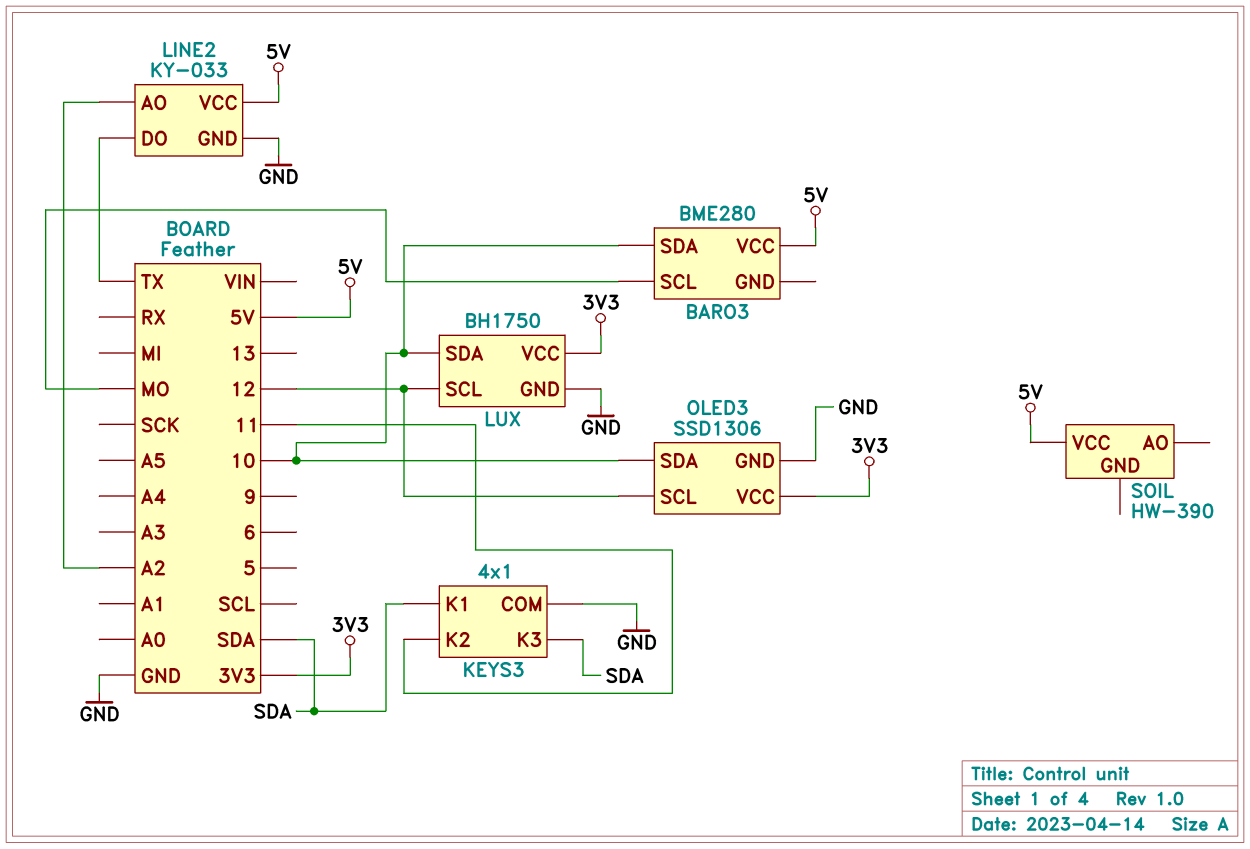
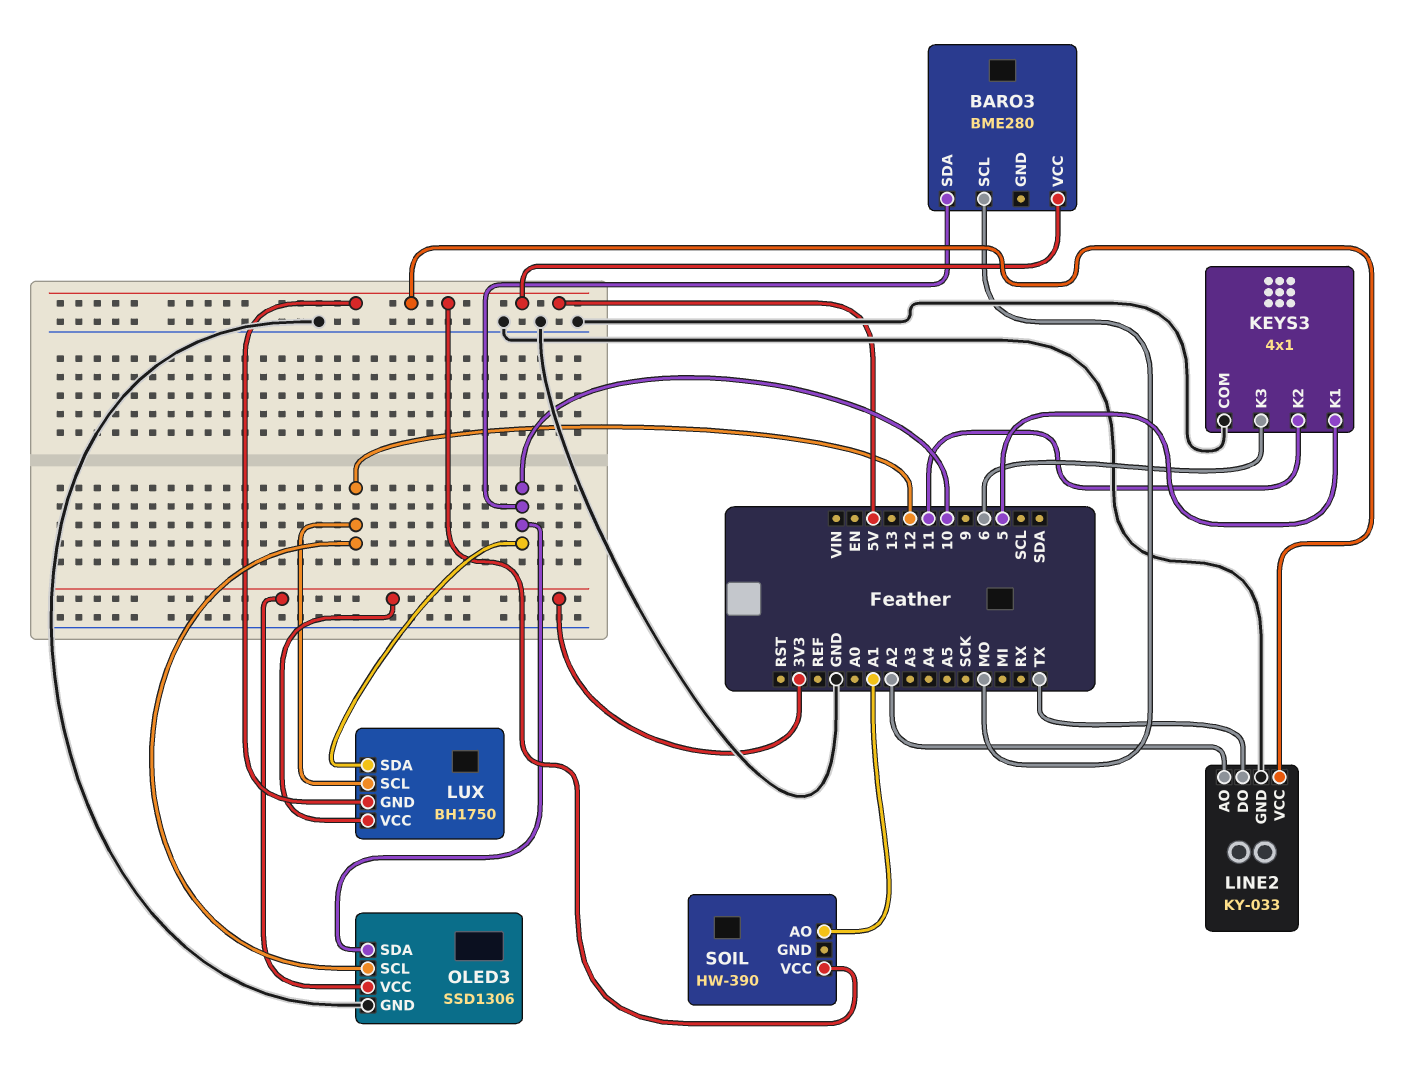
KEYS3 pin K1: SDA -> 5
KEYS3 pin K3: SDA -> 6
LUX pin GND: GND -> 5V
SOIL pin AO: none -> A1

